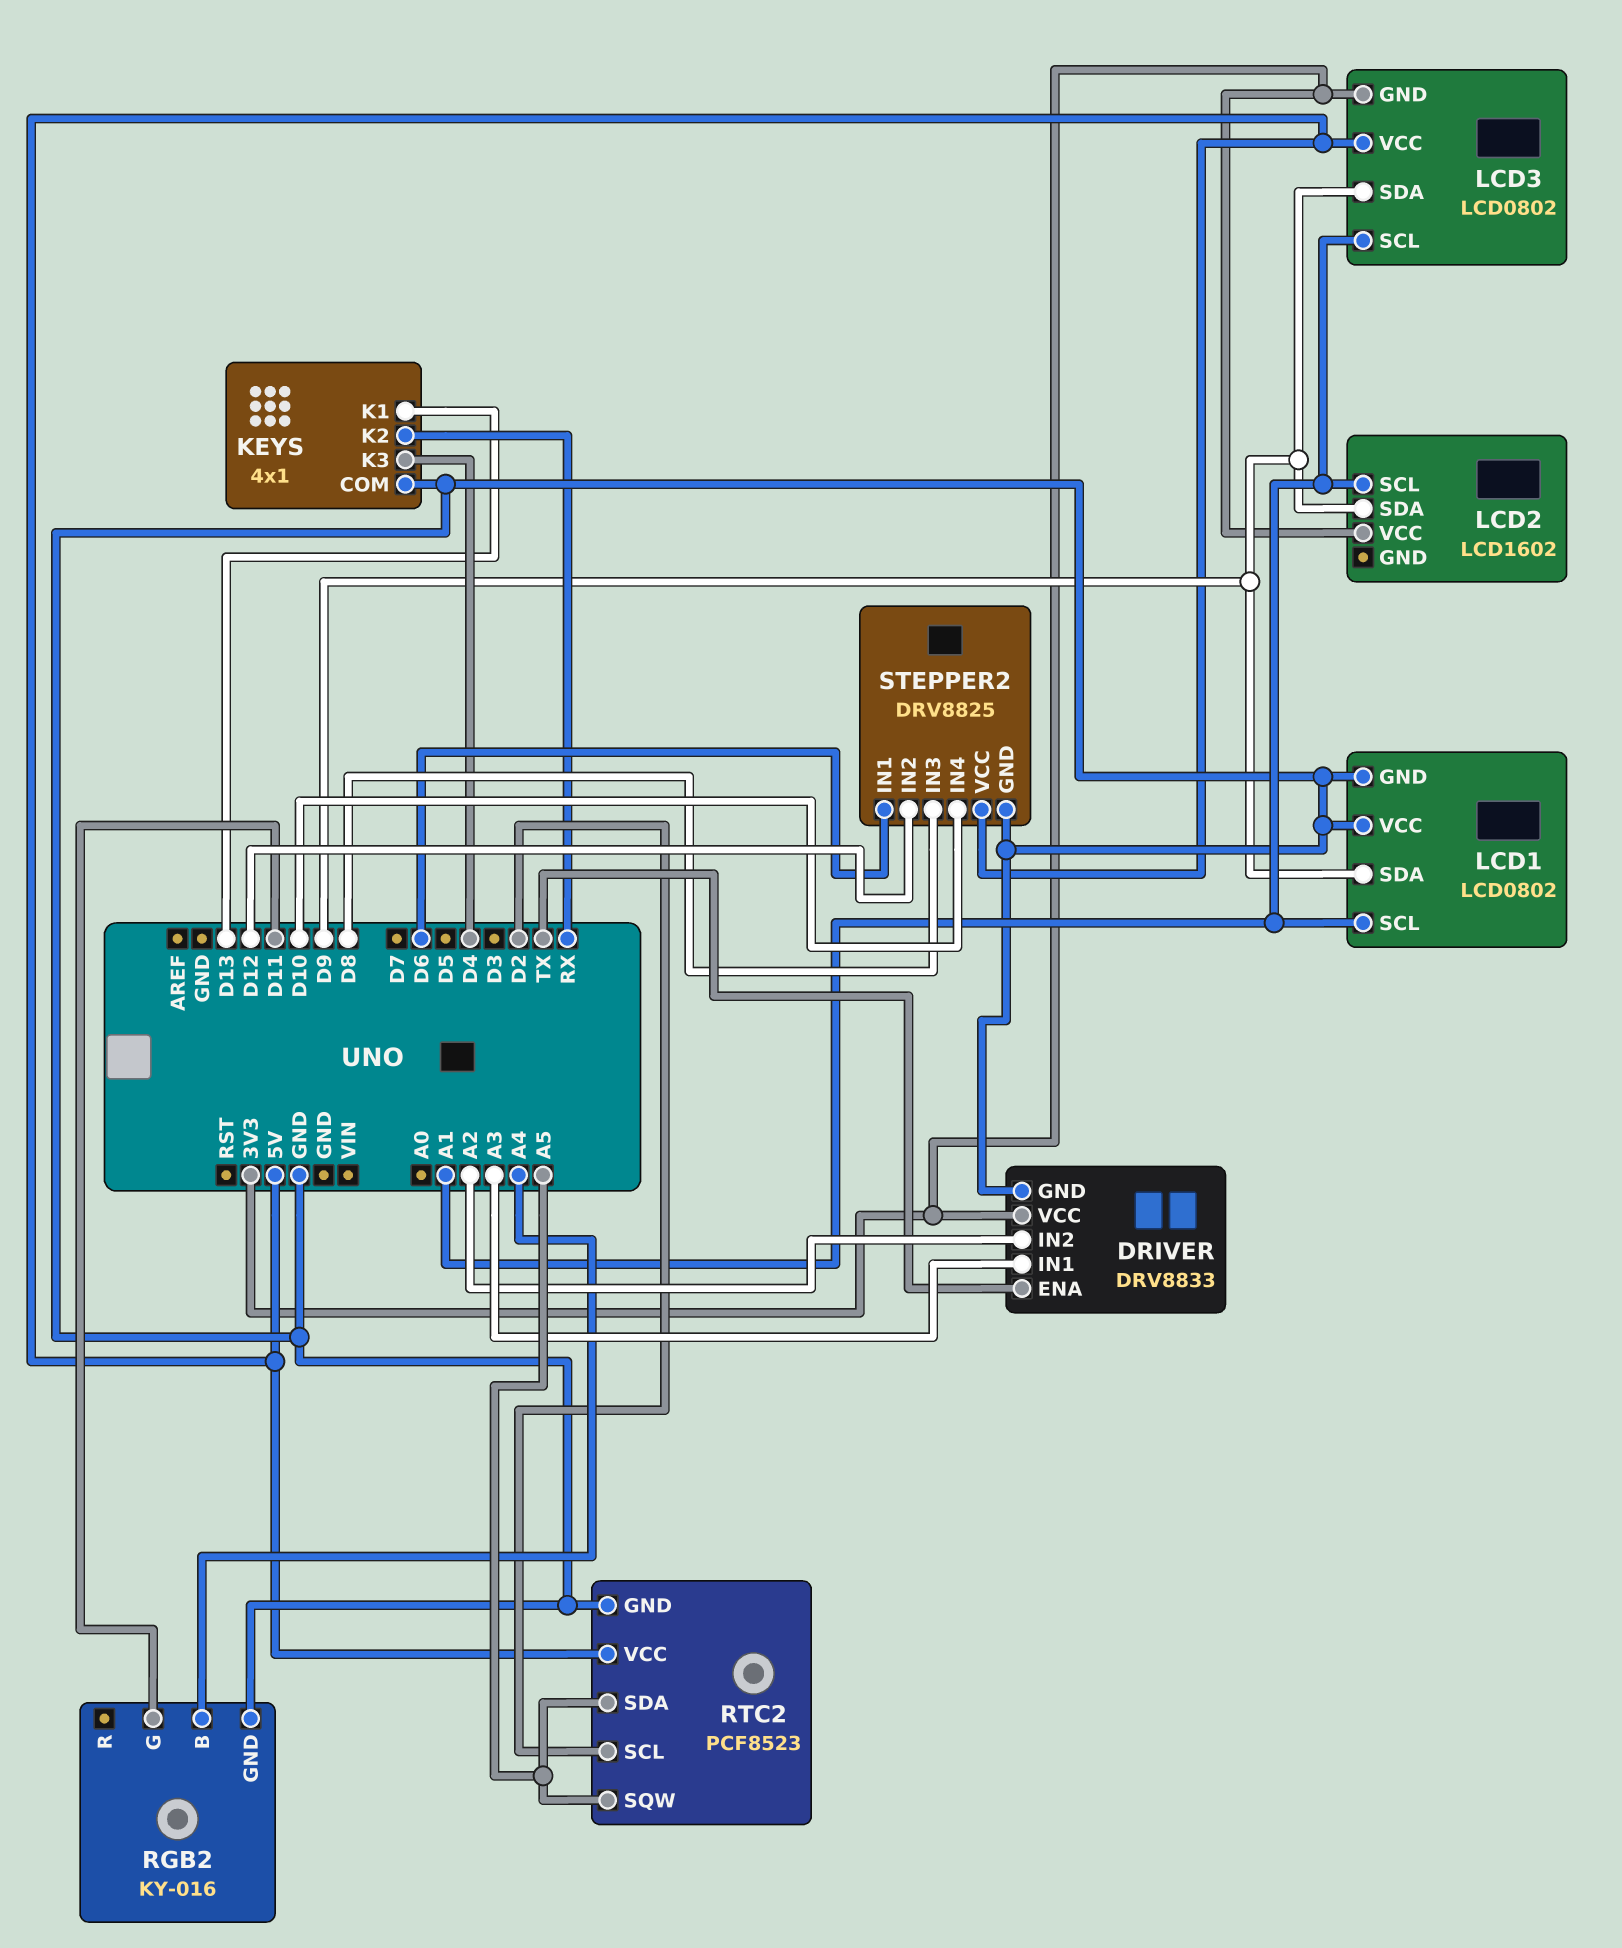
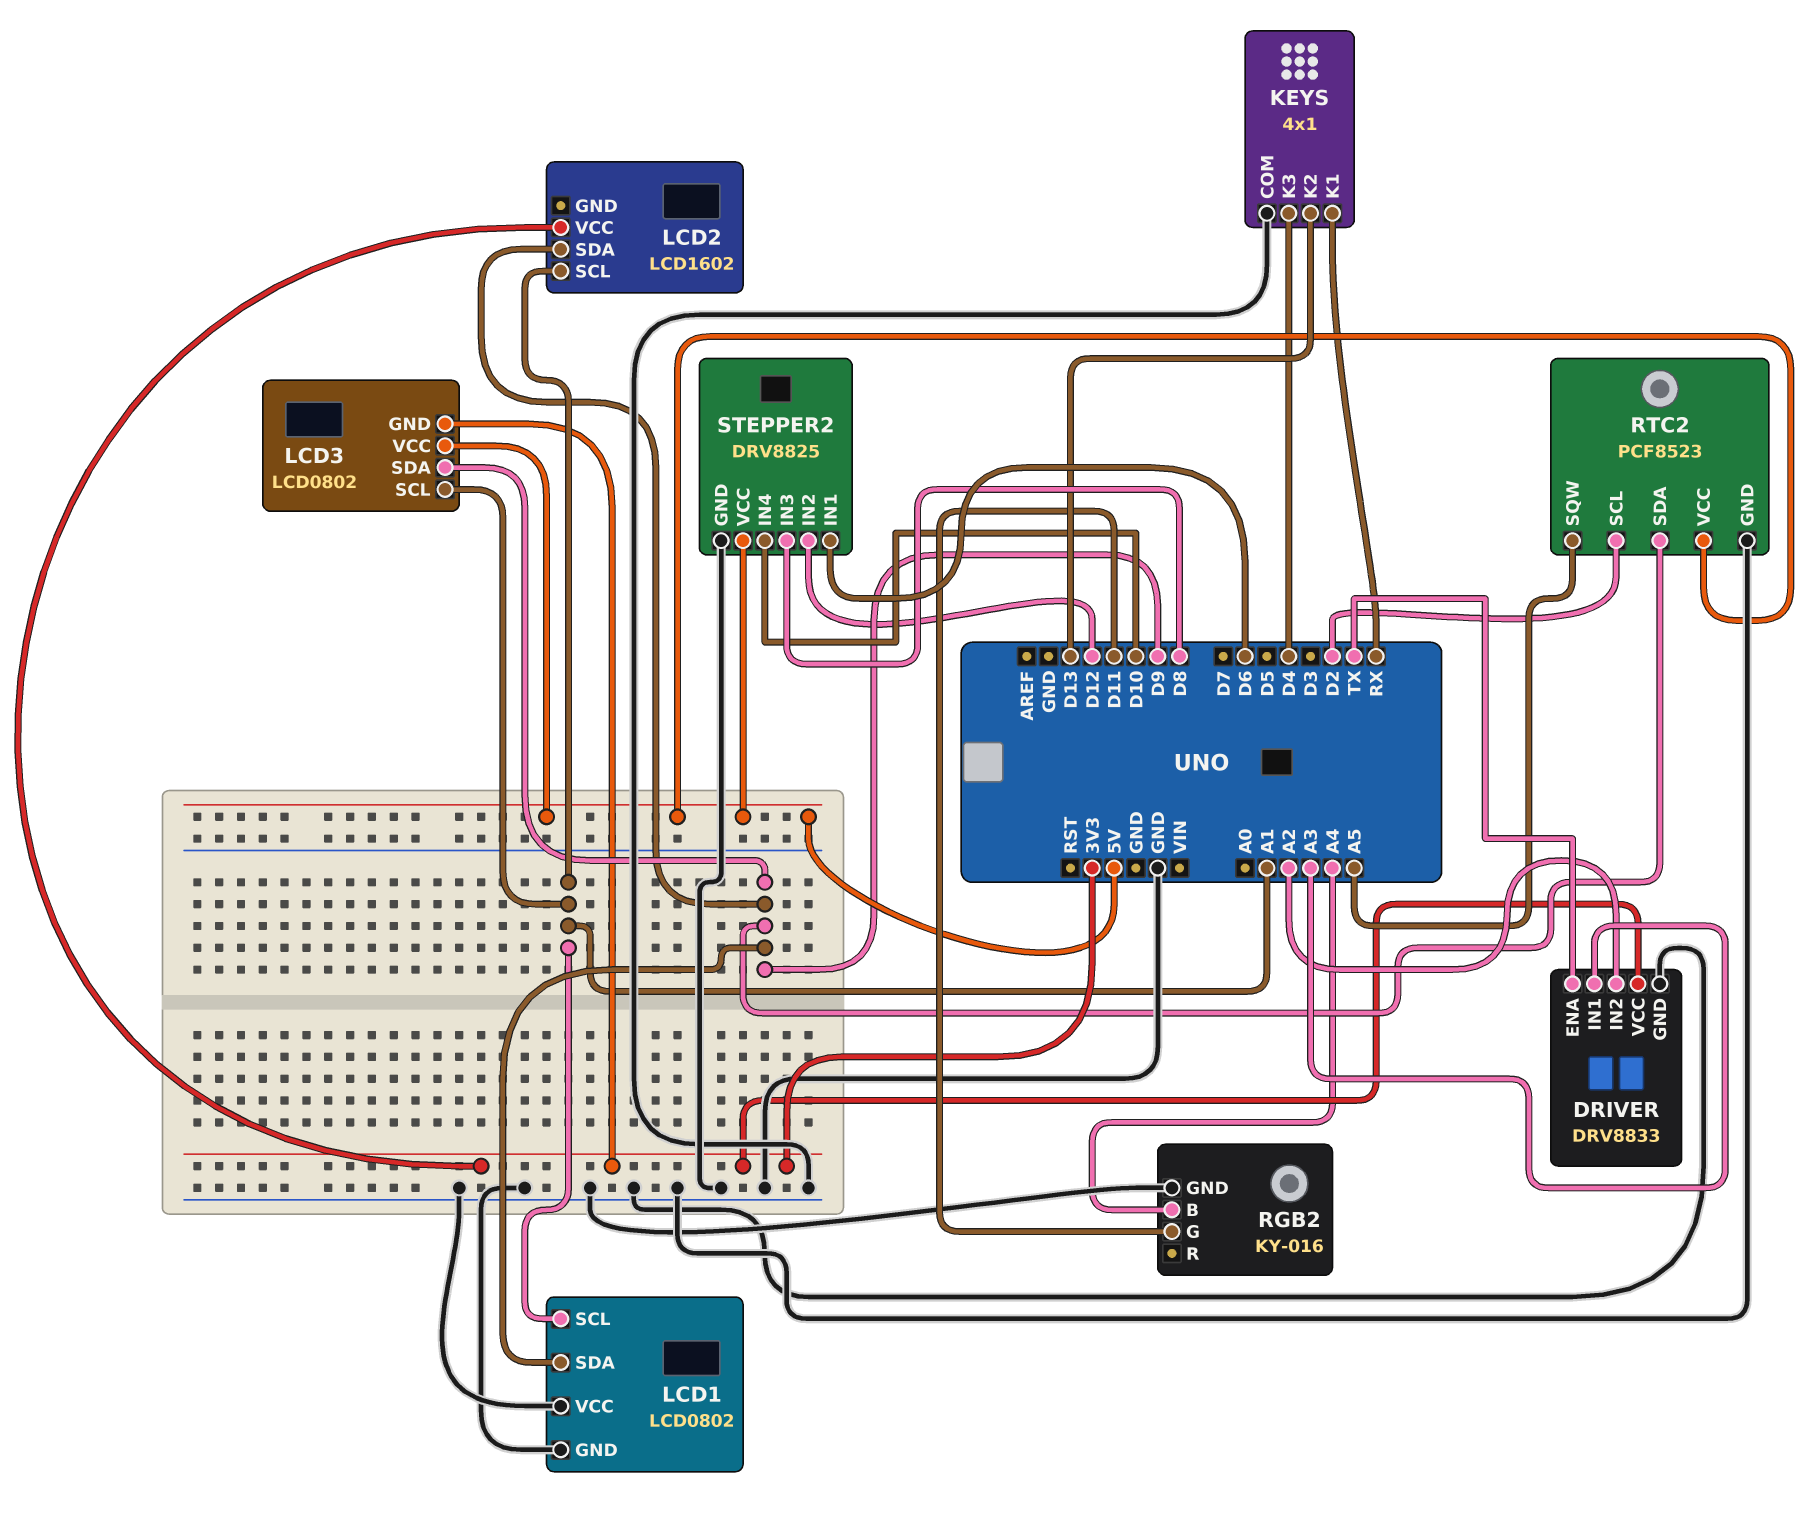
KEYS pin K1: D13 -> RX
KEYS pin K2: RX -> D13
RTC2 pin SDA: A5 -> D9

